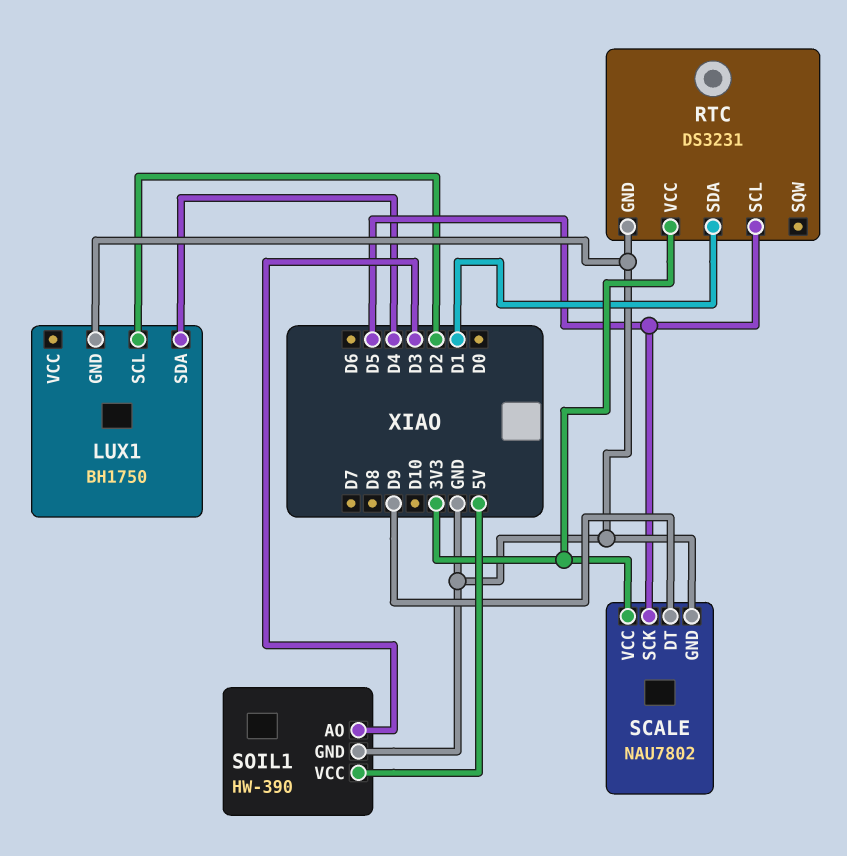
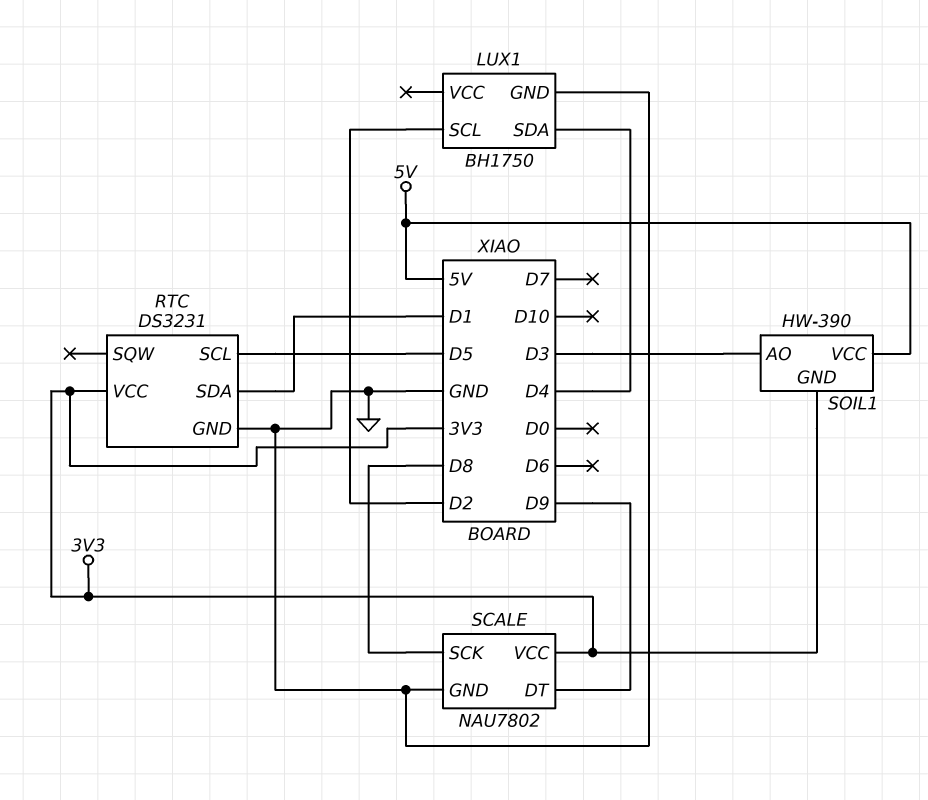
SCALE pin SCK: D5 -> D8
SOIL1 pin GND: GND -> 3V3

